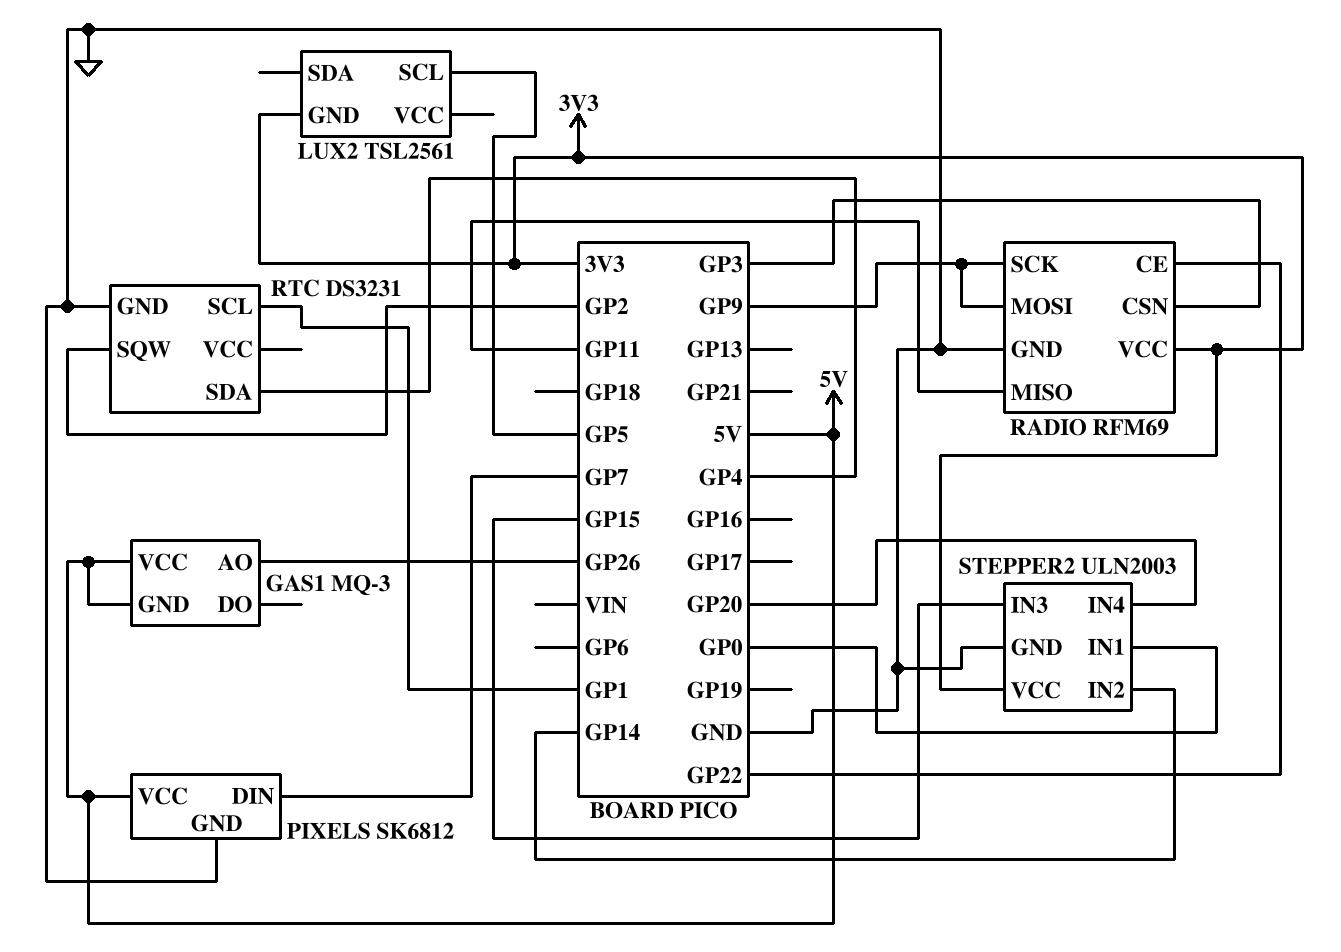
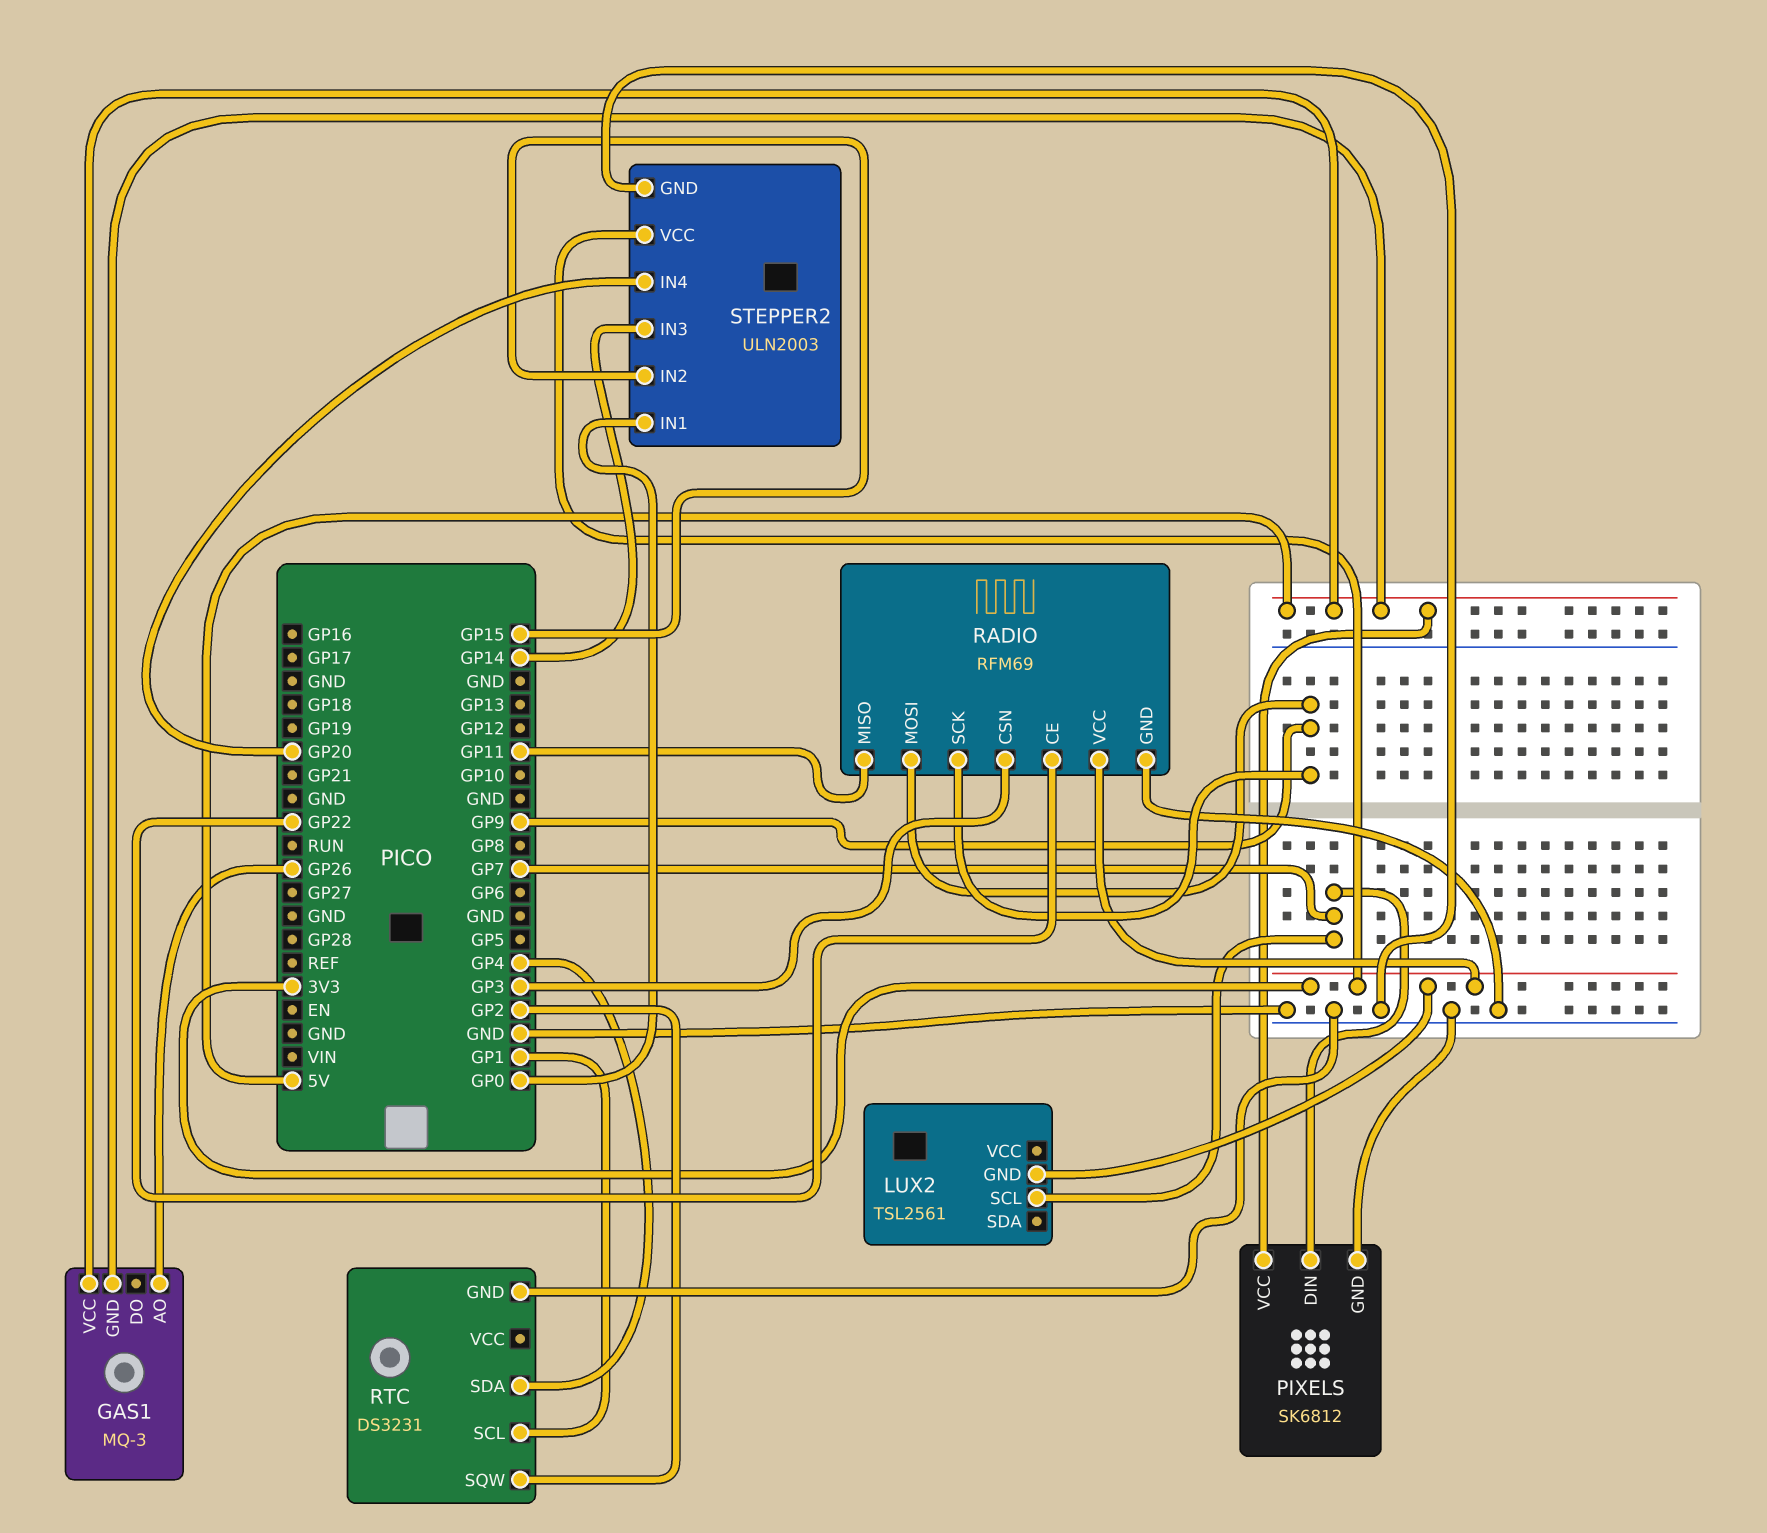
LUX2 pin SCL: GP5 -> GP7
STEPPER2 pin IN2: GP14 -> GP15
STEPPER2 pin IN3: GP15 -> GP14

